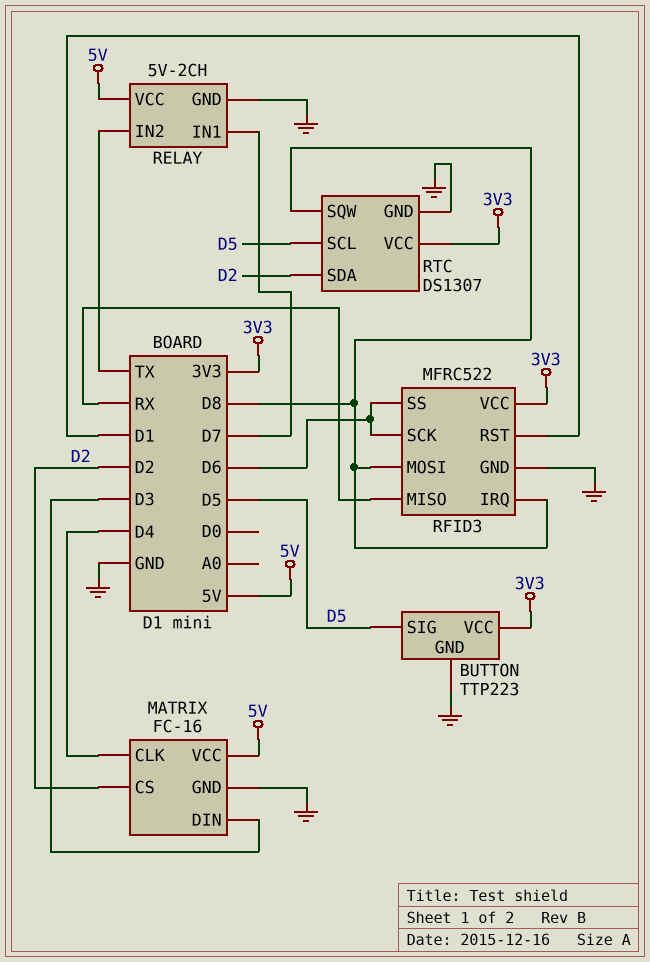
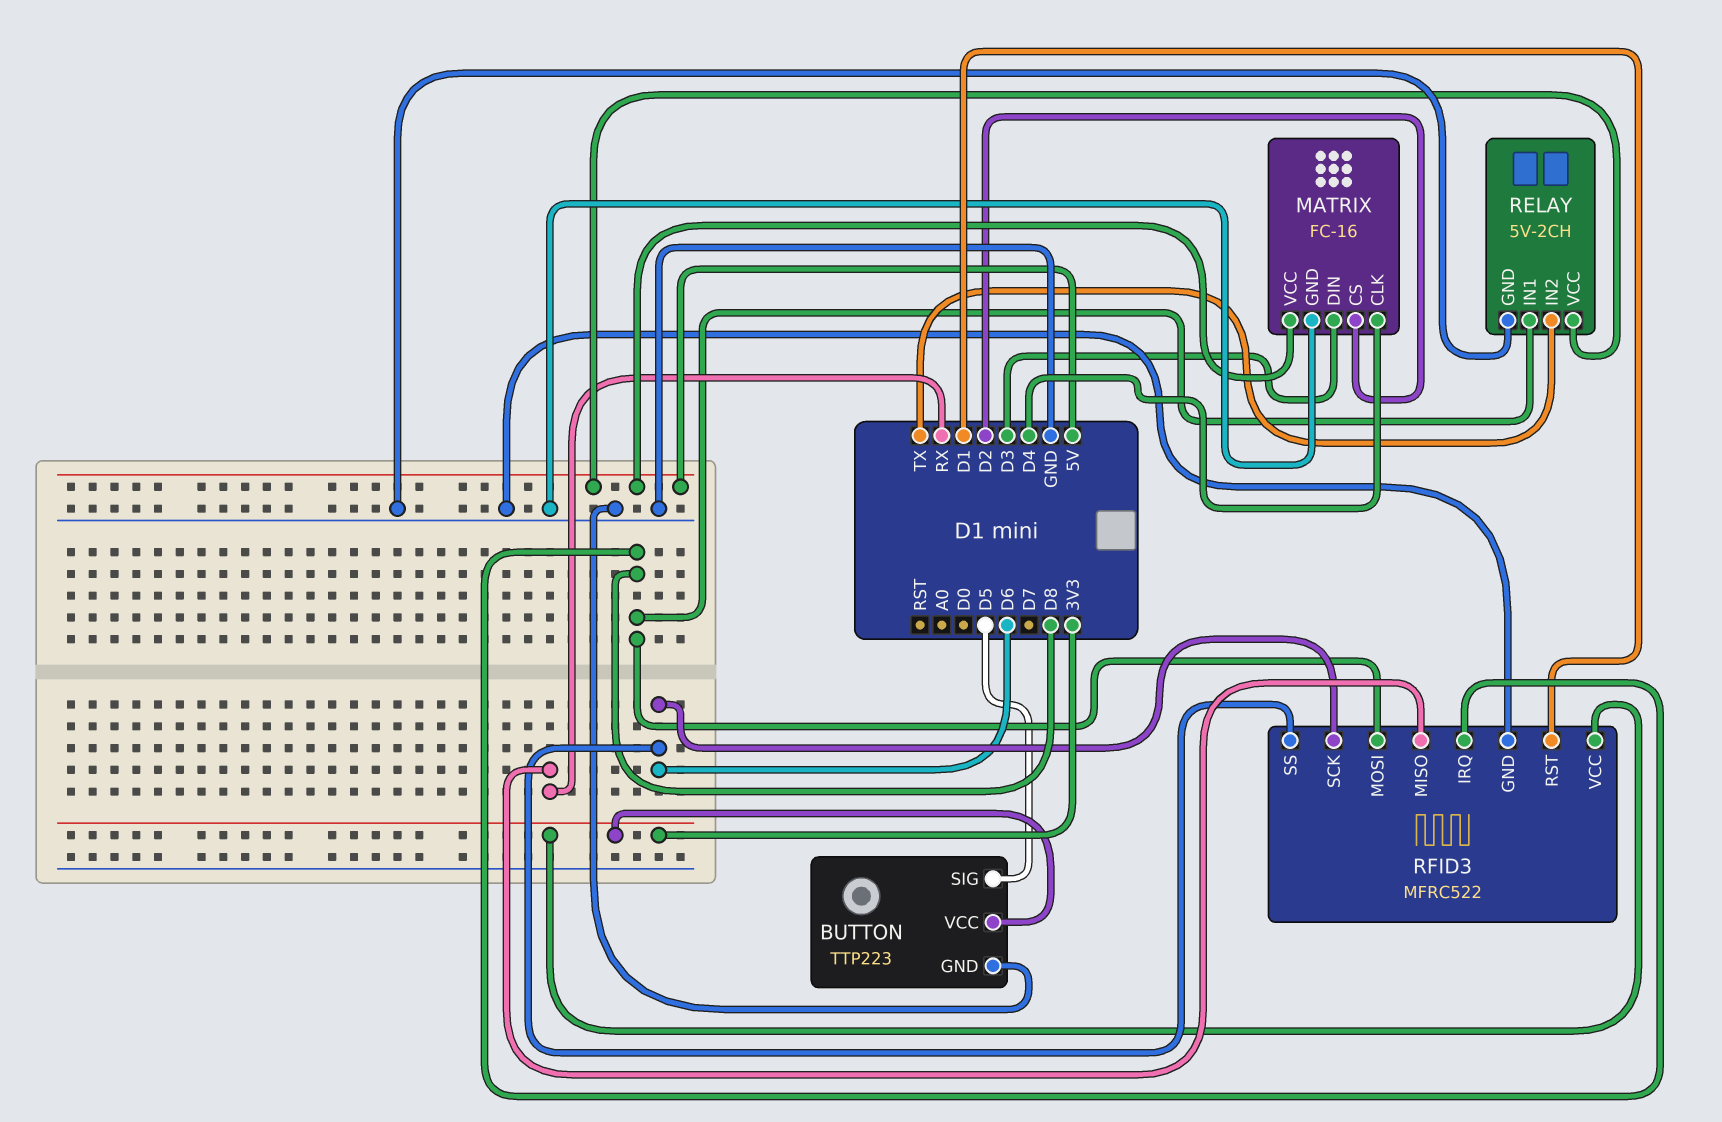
RELAY pin IN1: D7 -> D8
RTC: DS1307 -> none
RTC pin GND: GND -> none
RTC pin SCL: D5 -> none
RTC pin SDA: D2 -> none
RTC pin SQW: D8 -> none
RTC pin VCC: 3V3 -> none

